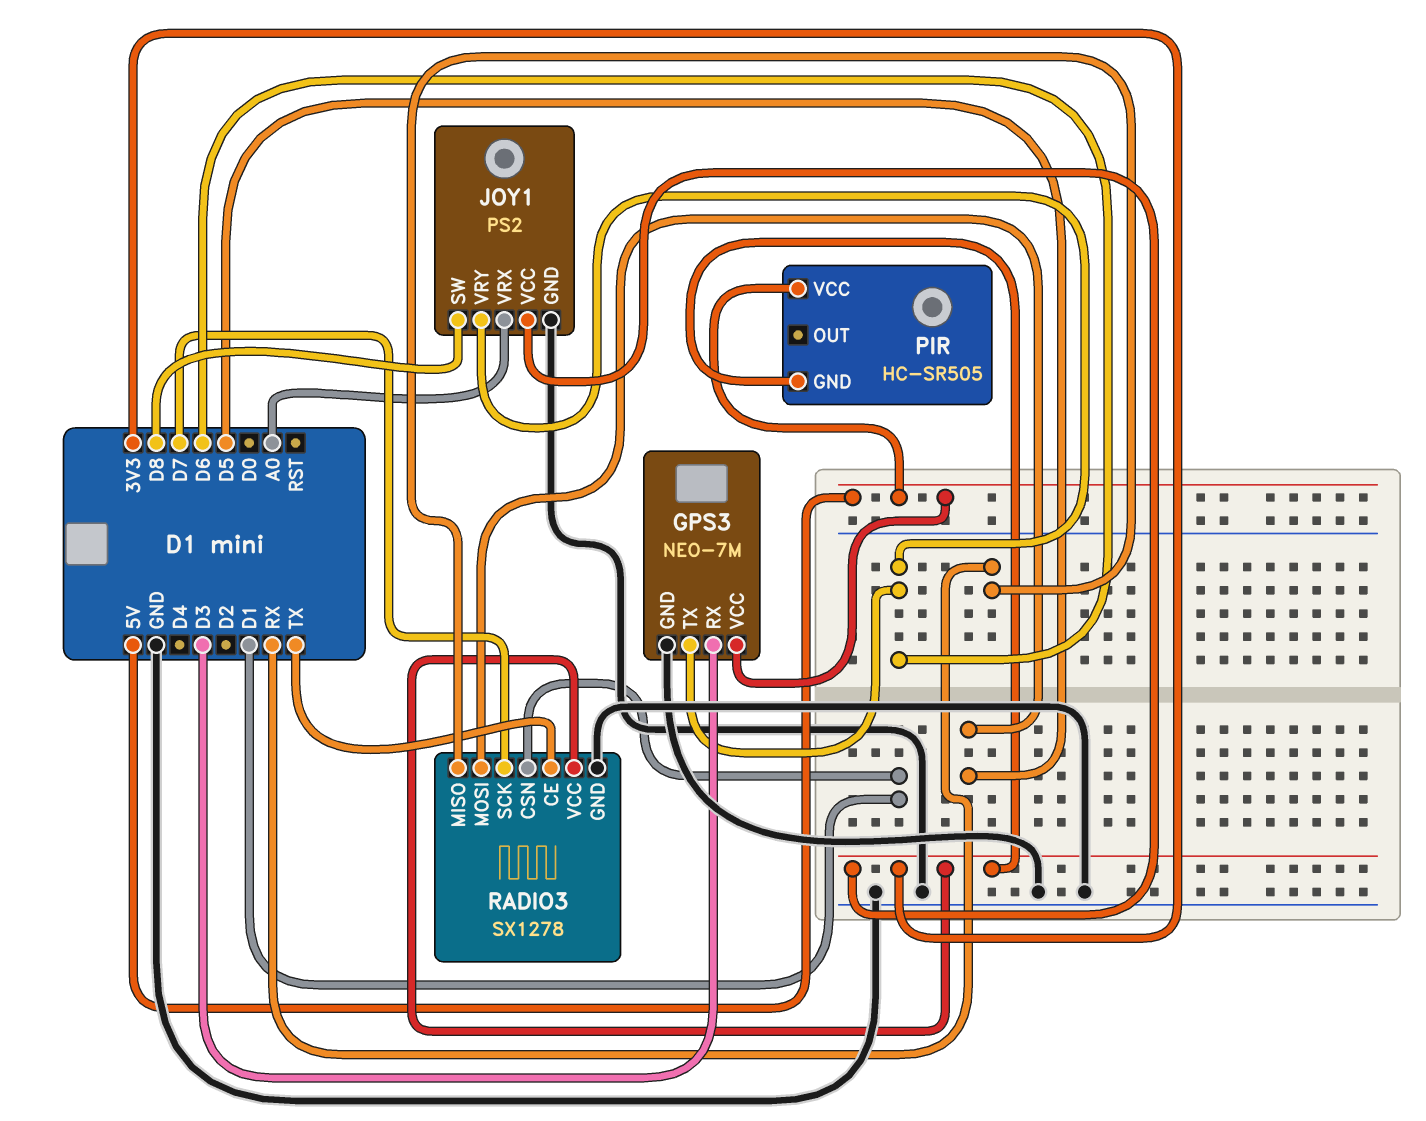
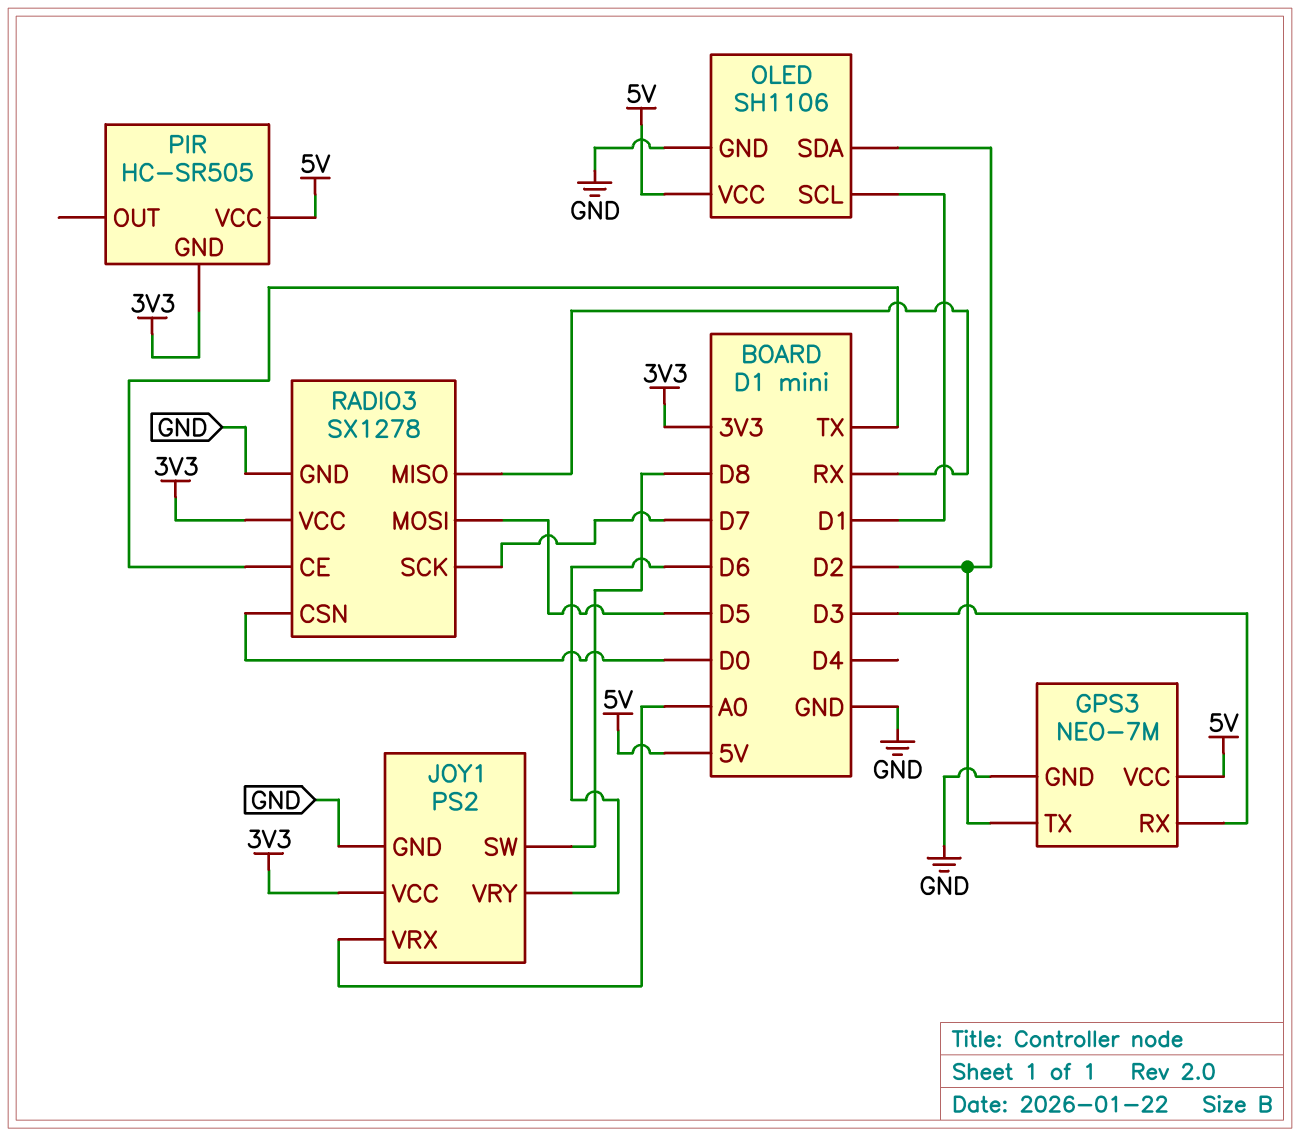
GPS3 pin TX: D6 -> D2
OLED: none -> SH1106
OLED pin GND: none -> GND
OLED pin SCL: none -> D1
OLED pin SDA: none -> D2
OLED pin VCC: none -> 5V
RADIO3 pin CSN: D1 -> D0

